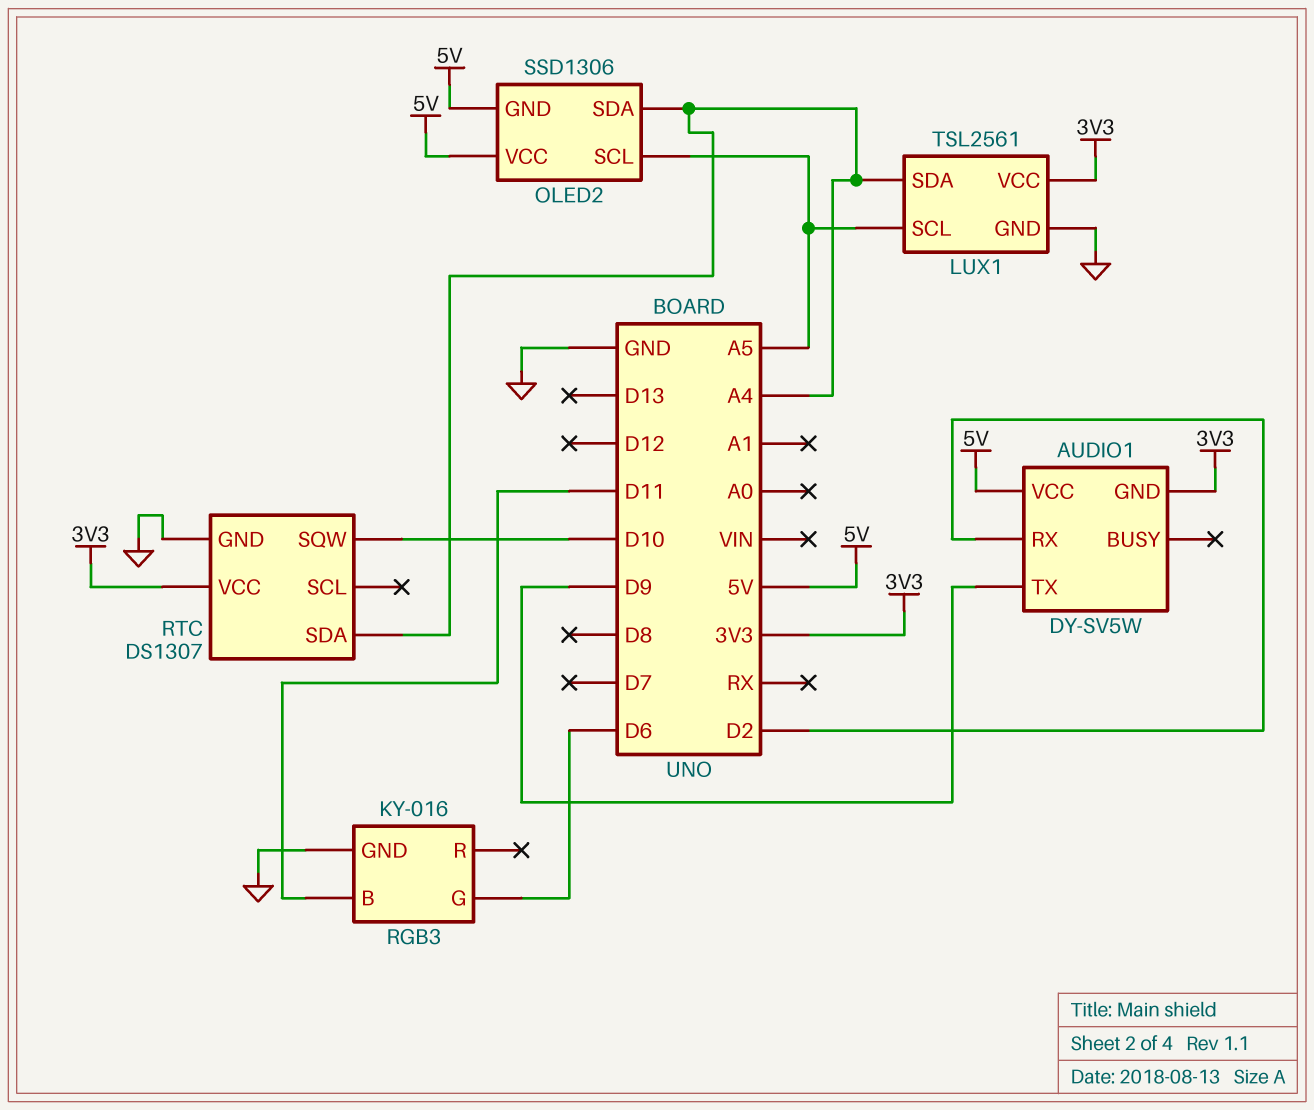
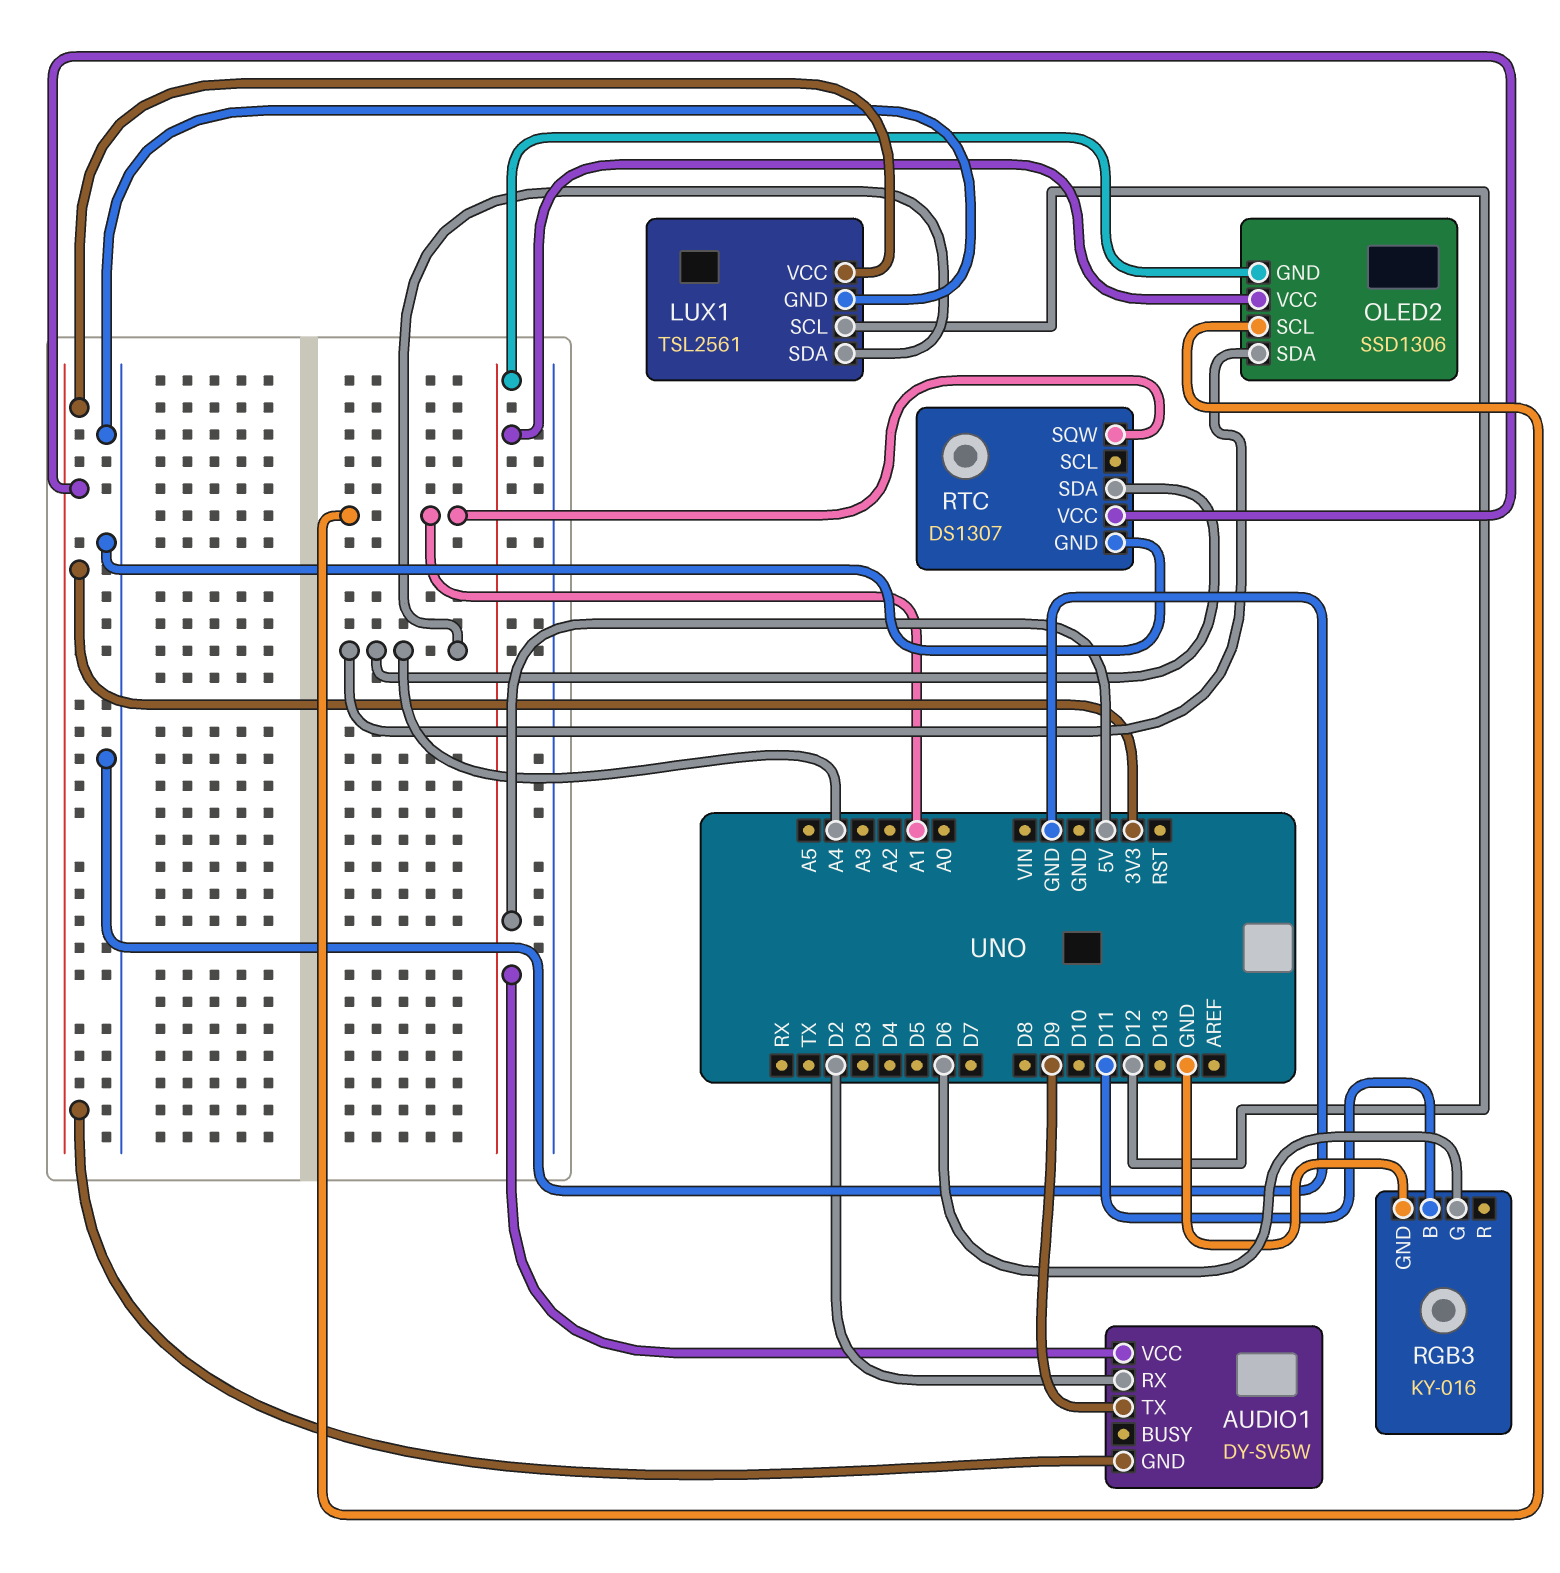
LUX1 pin SCL: A5 -> D12
OLED2 pin SCL: A5 -> A1
RTC pin SQW: D10 -> A1

